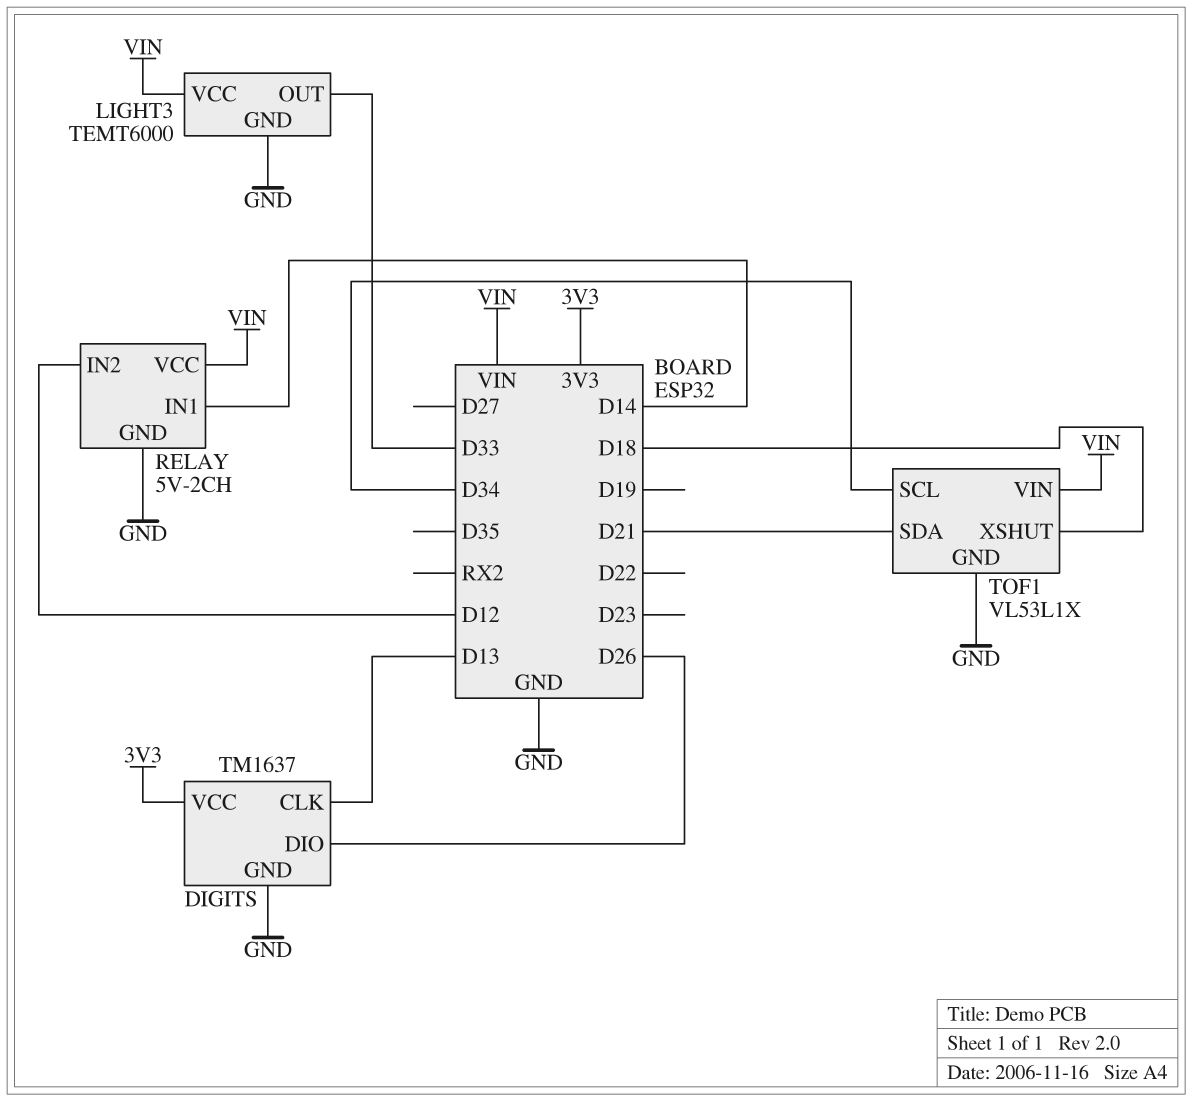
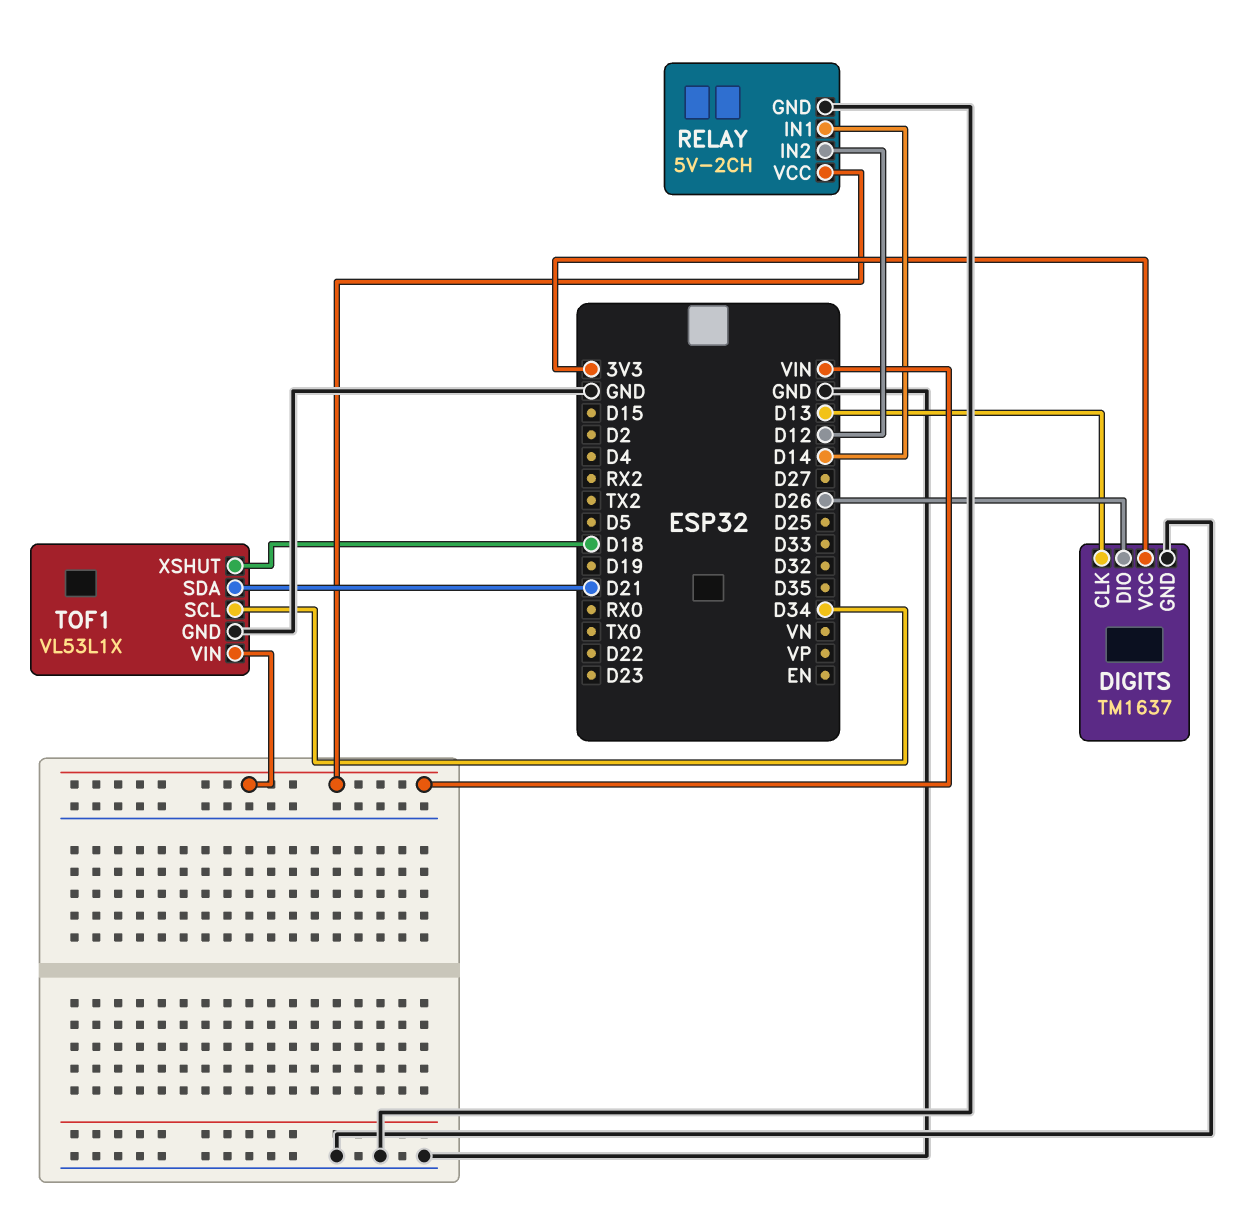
LIGHT3: TEMT6000 -> none
LIGHT3 pin GND: GND -> none
LIGHT3 pin OUT: D33 -> none
LIGHT3 pin VCC: VIN -> none

